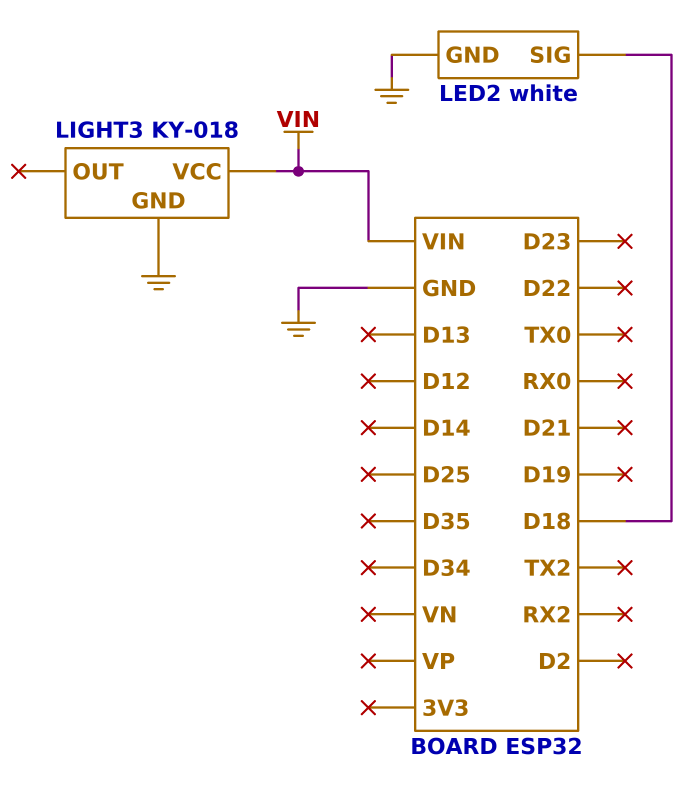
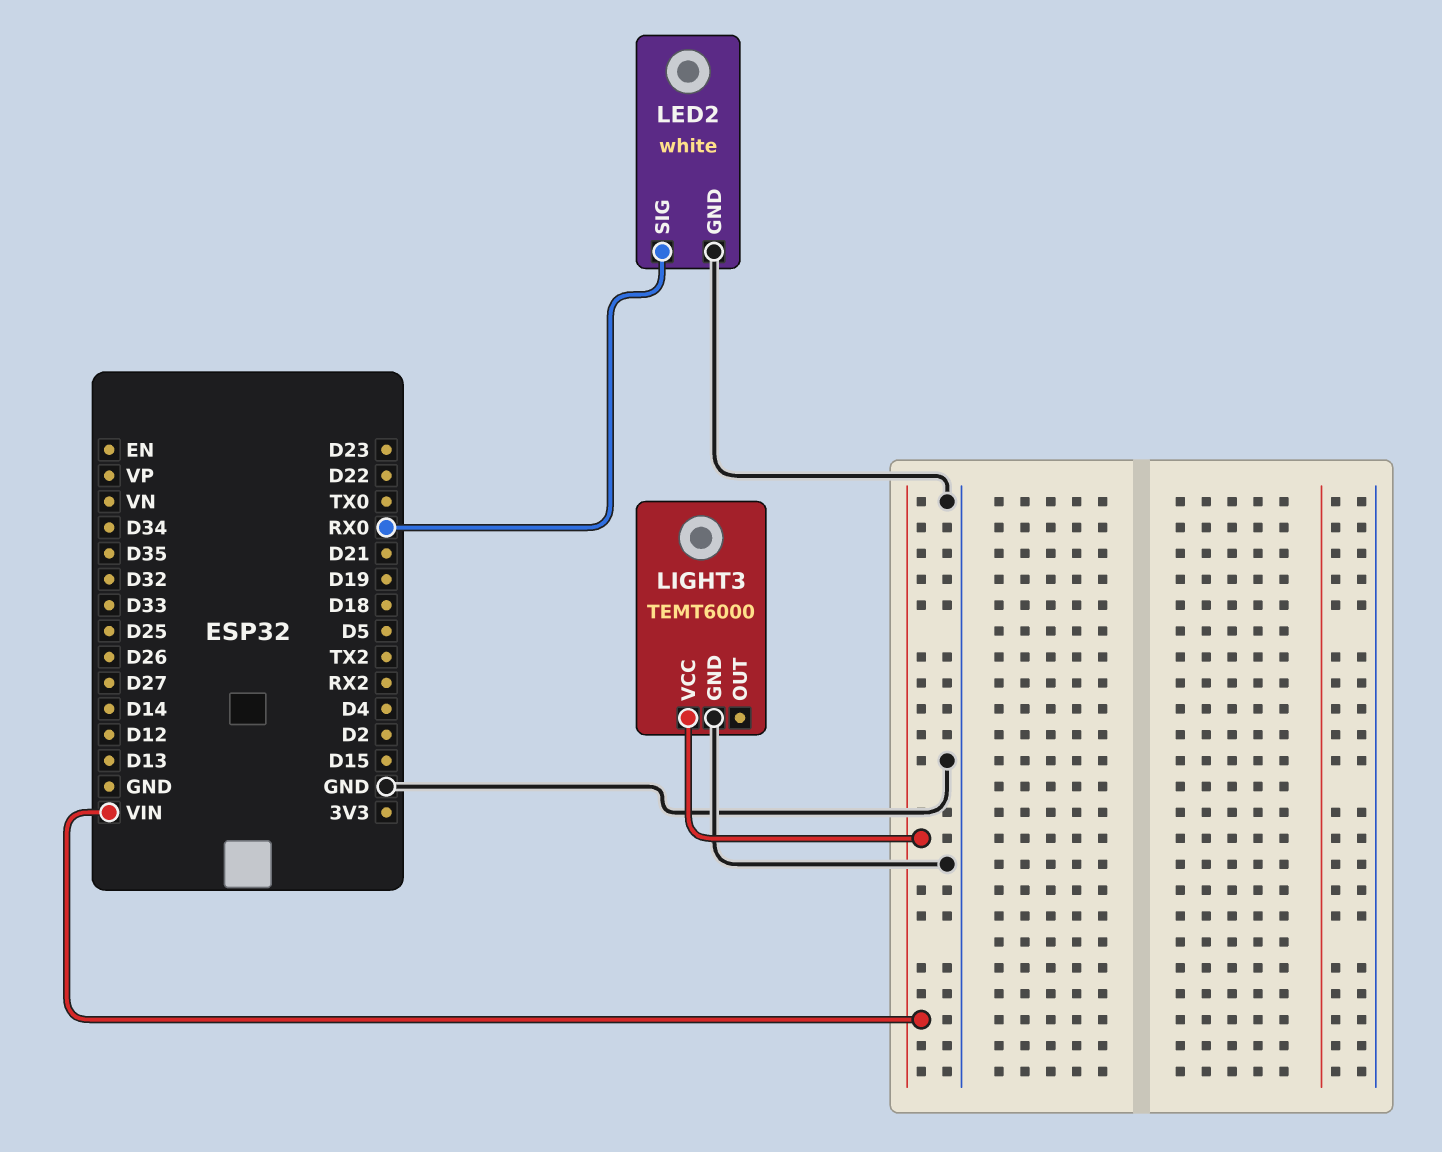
LED2 pin SIG: D18 -> RX0
LIGHT3: KY-018 -> TEMT6000

